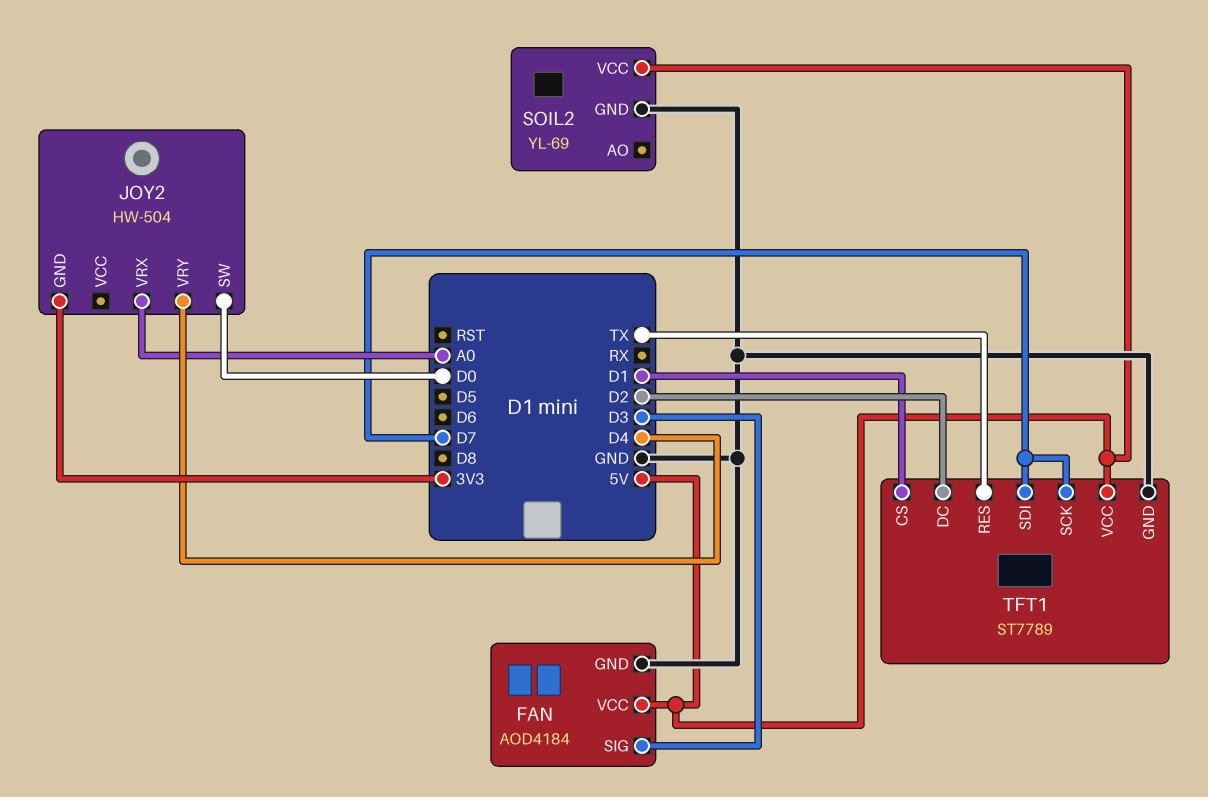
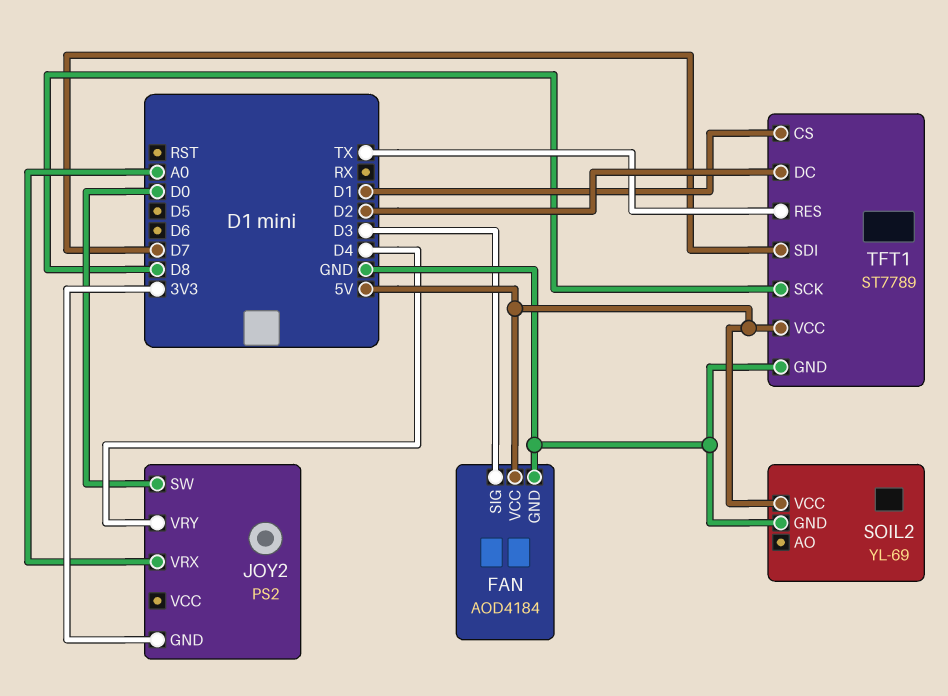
JOY2: HW-504 -> PS2
TFT1 pin SCK: D7 -> D8

